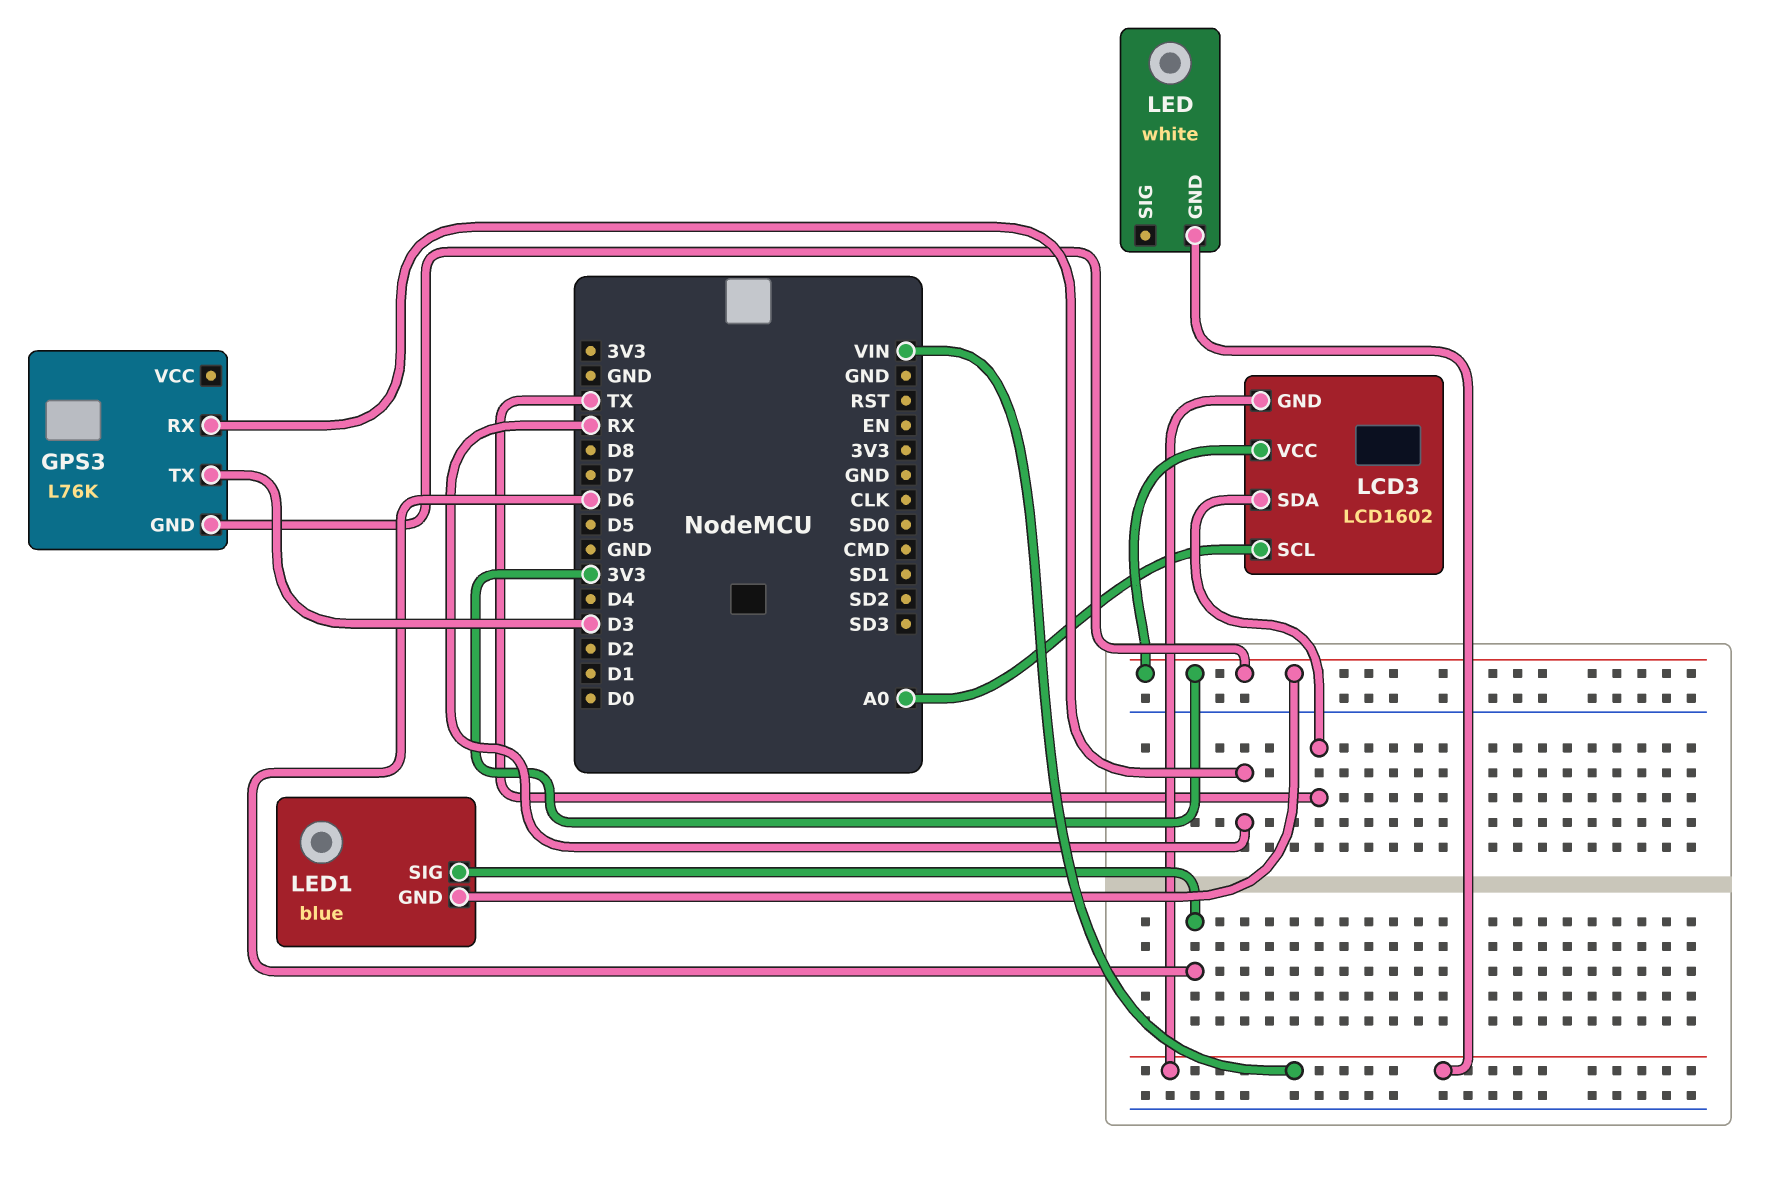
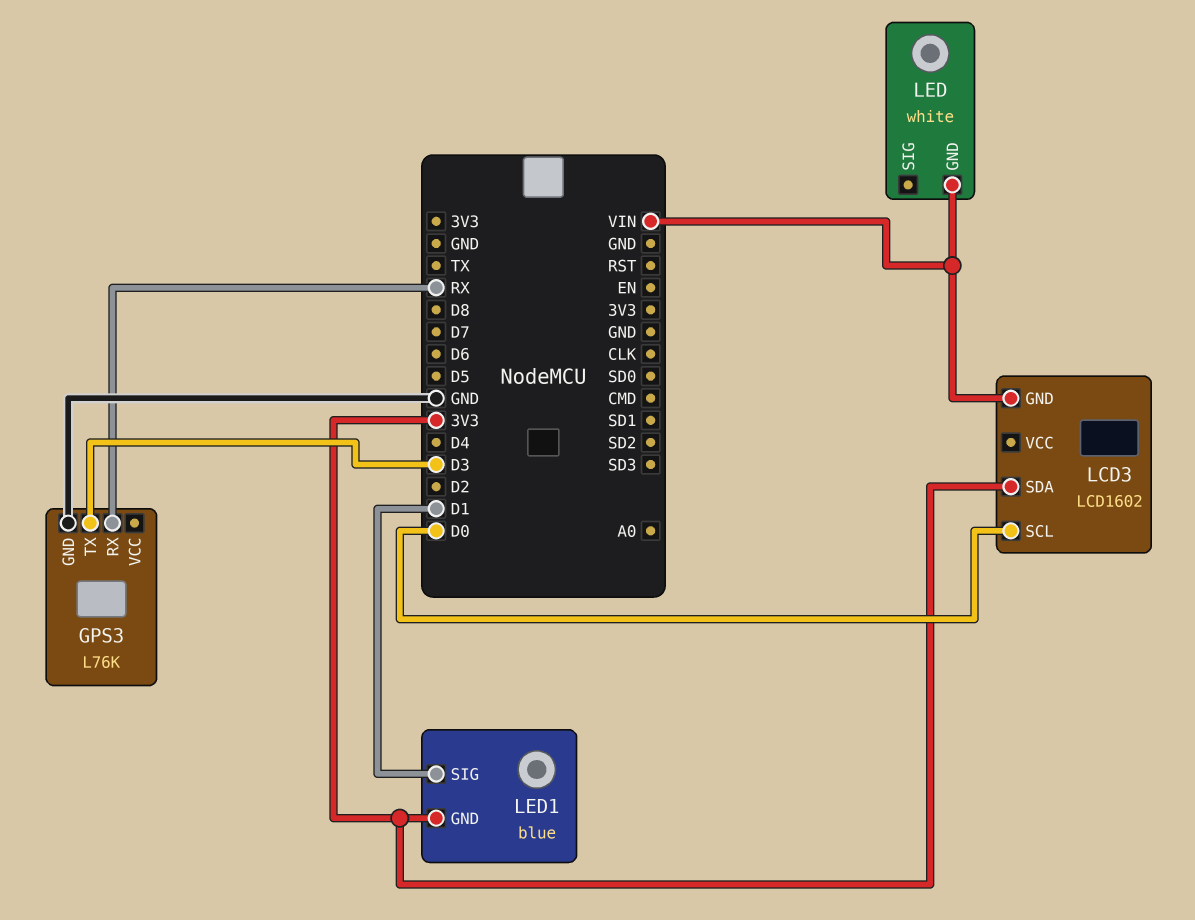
GPS3 pin GND: 3V3 -> GND
LCD3 pin SCL: A0 -> D0
LCD3 pin SDA: TX -> 3V3
LCD3 pin VCC: 3V3 -> none
LED1 pin SIG: D6 -> D1

